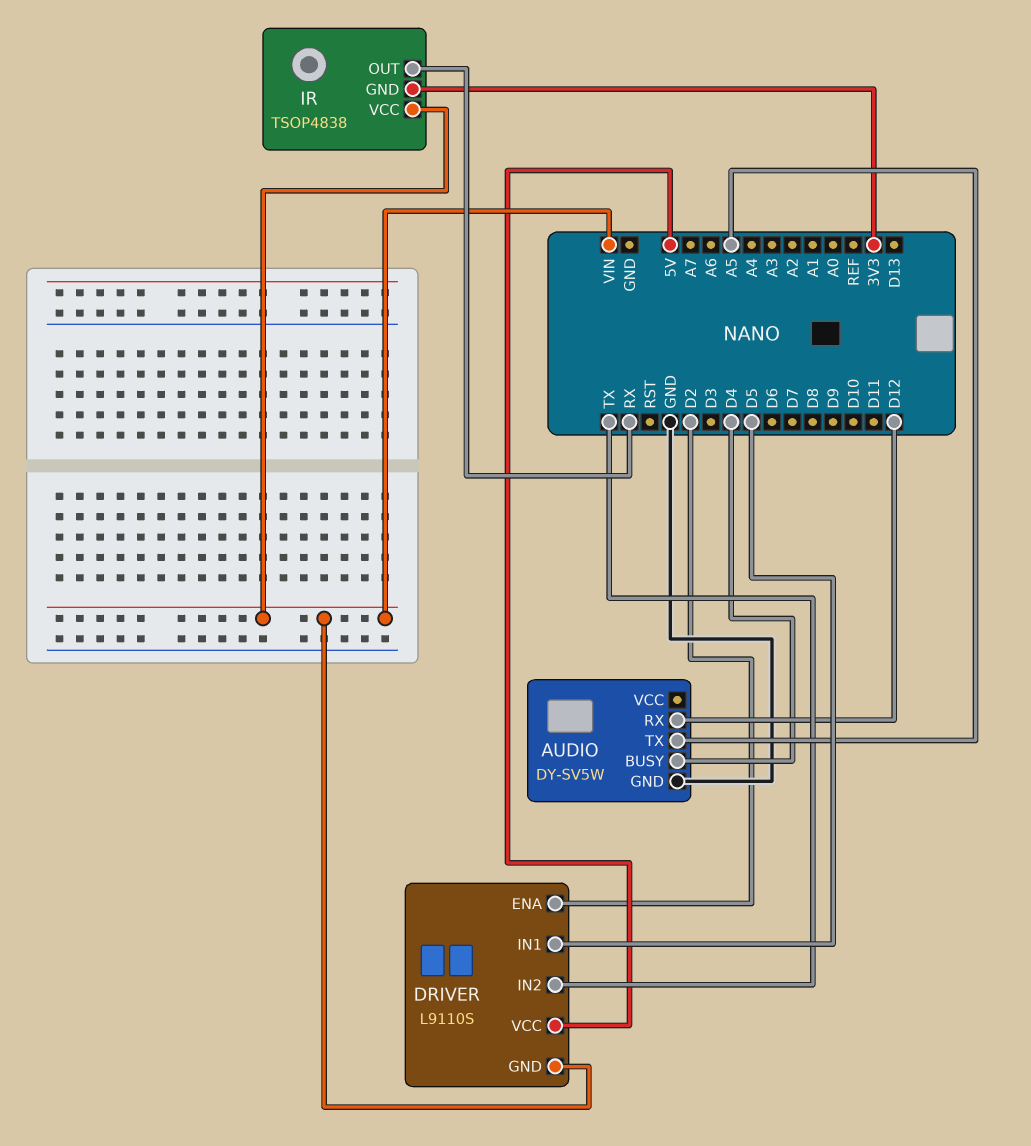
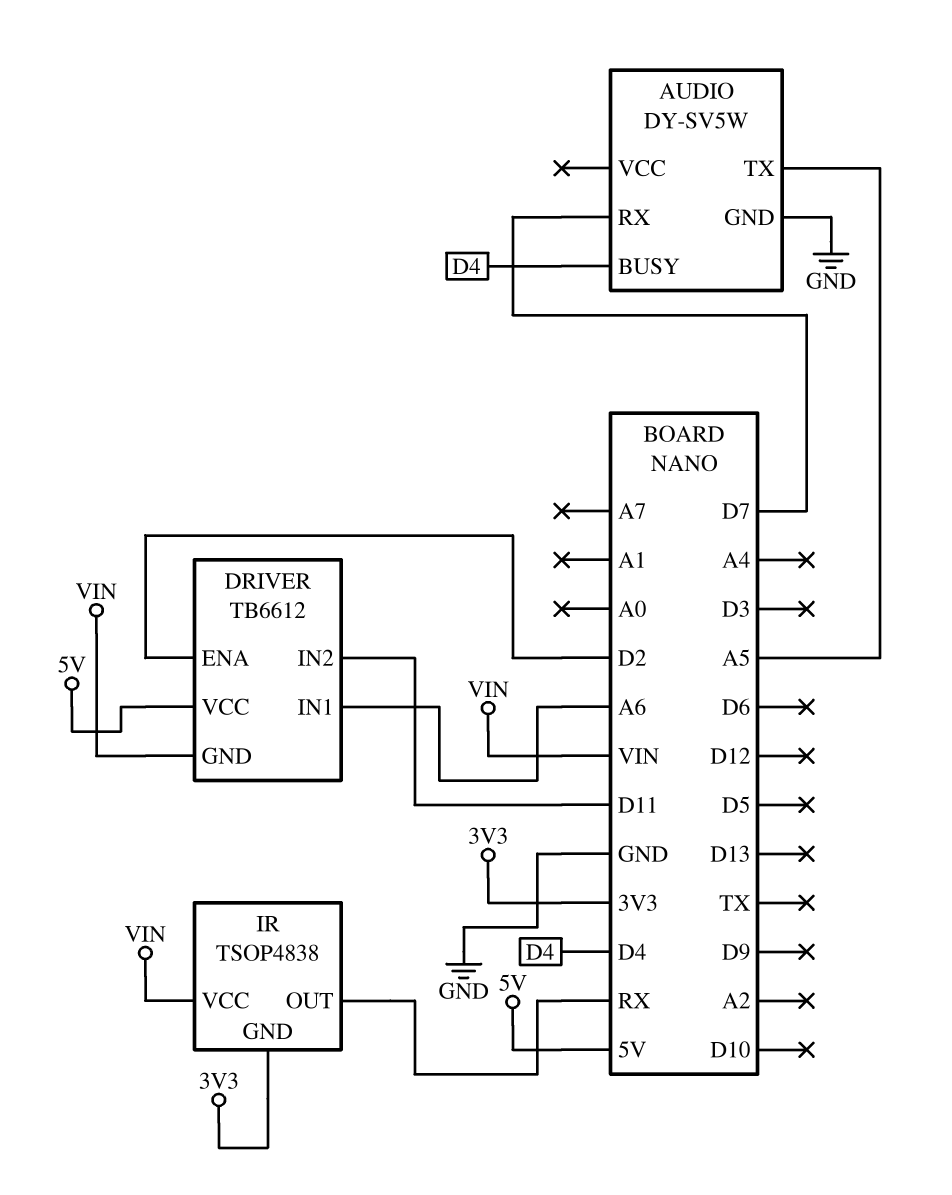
AUDIO pin RX: D12 -> D7
DRIVER: L9110S -> TB6612
DRIVER pin IN1: D5 -> A6
DRIVER pin IN2: TX -> D11

